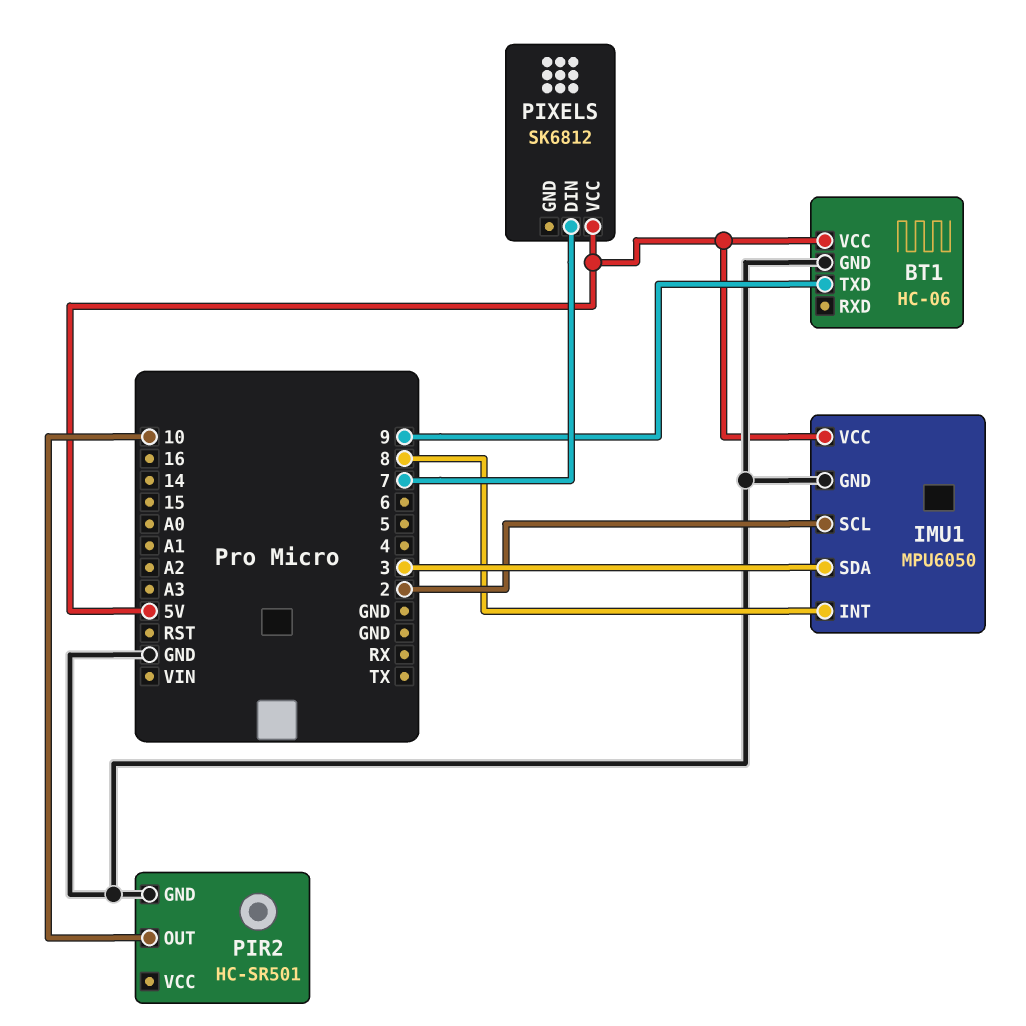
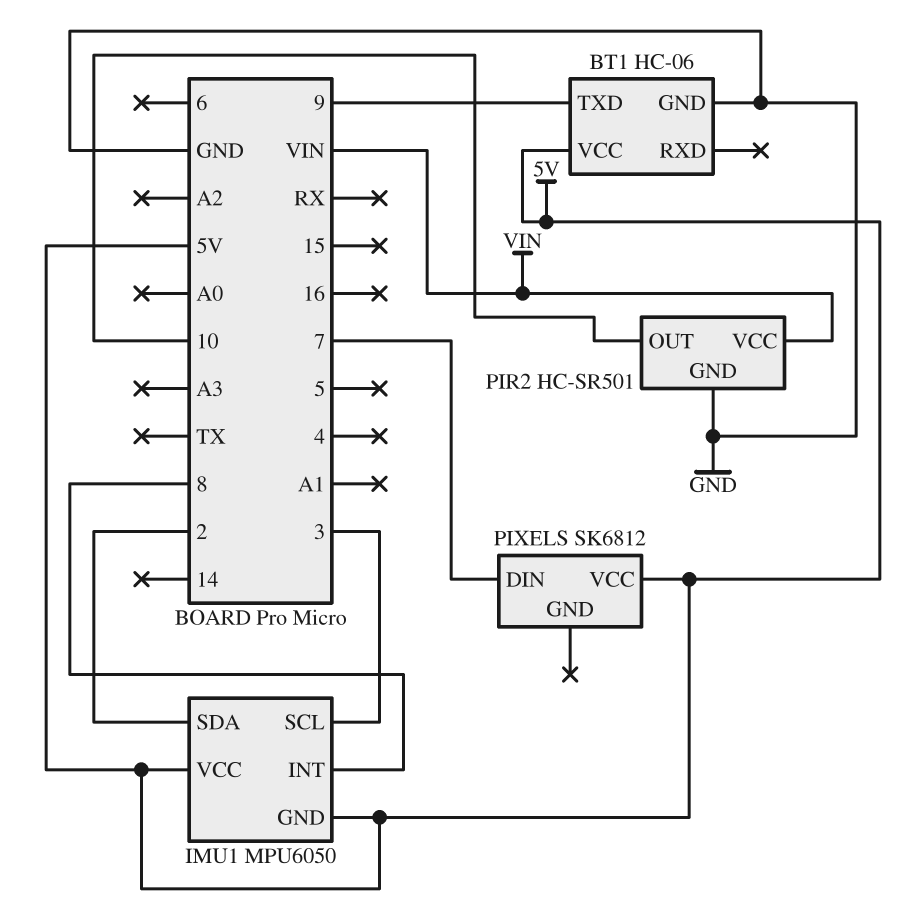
IMU1 pin GND: GND -> 5V
IMU1 pin SCL: 2 -> 3
IMU1 pin SDA: 3 -> 2
PIR2 pin VCC: none -> VIN

